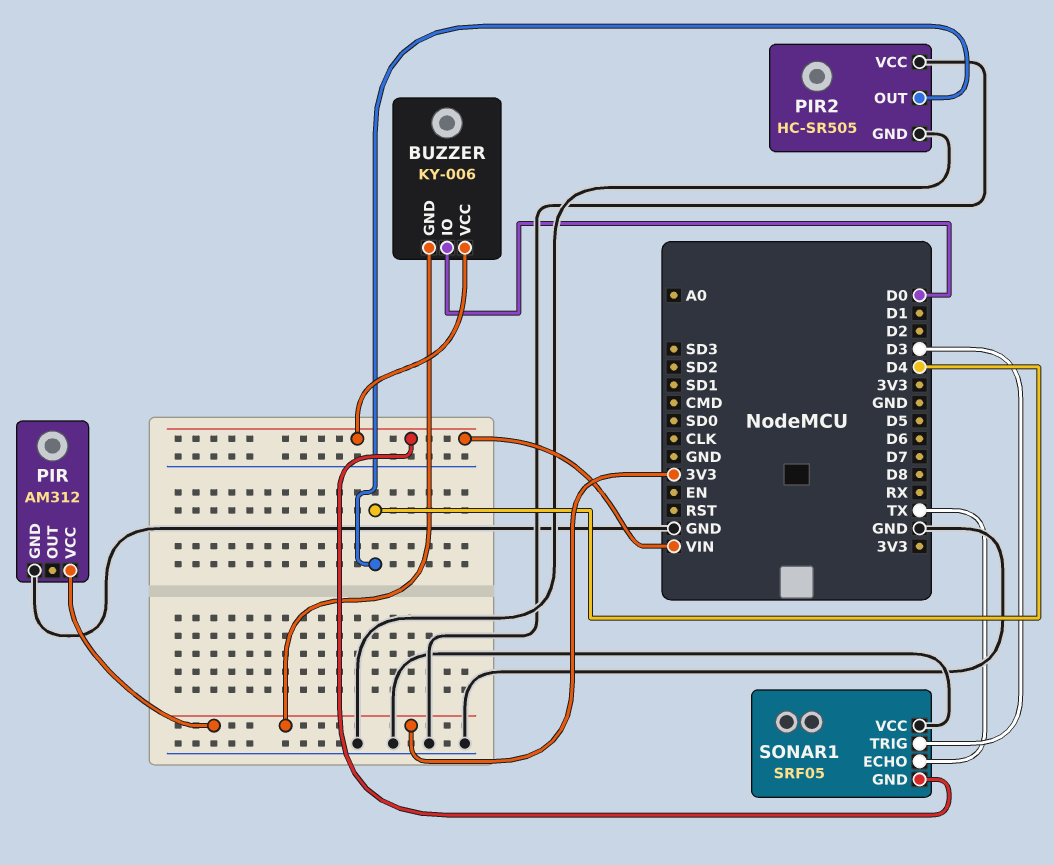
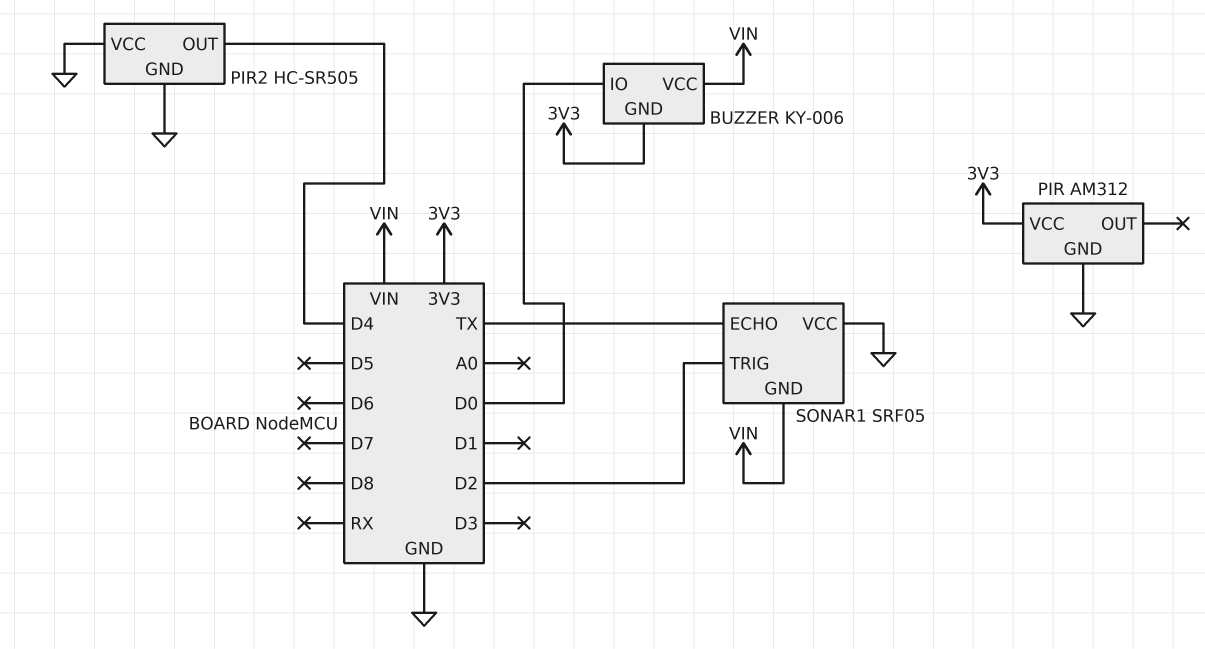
SONAR1 pin TRIG: D3 -> D2

